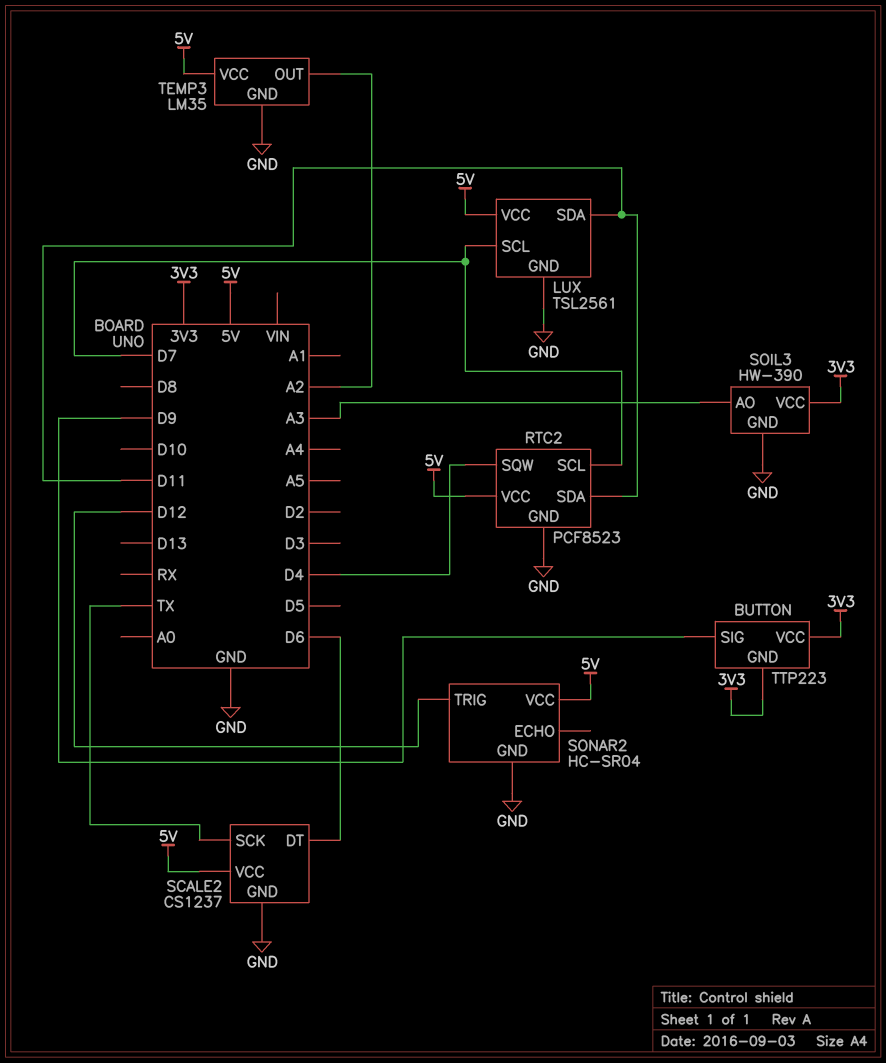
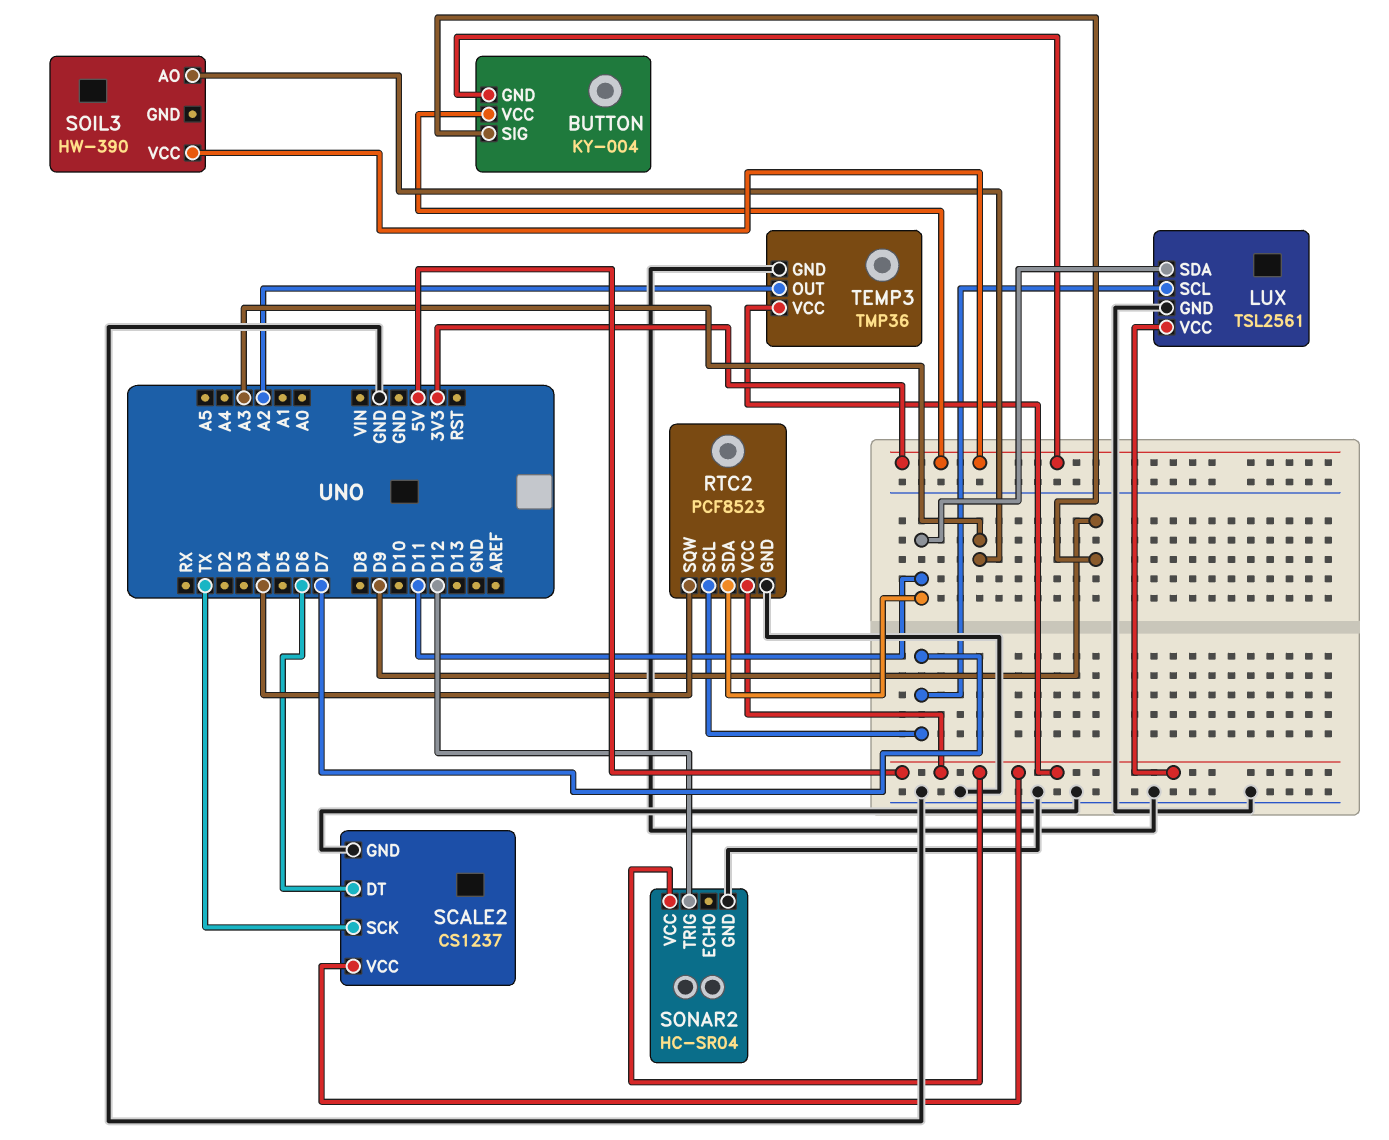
BUTTON: TTP223 -> KY-004
SOIL3 pin GND: GND -> none
TEMP3: LM35 -> TMP36

